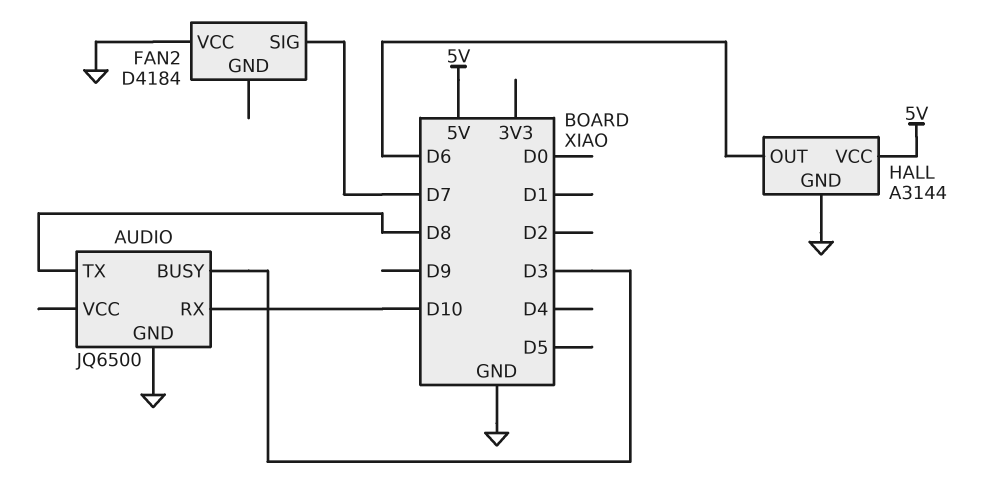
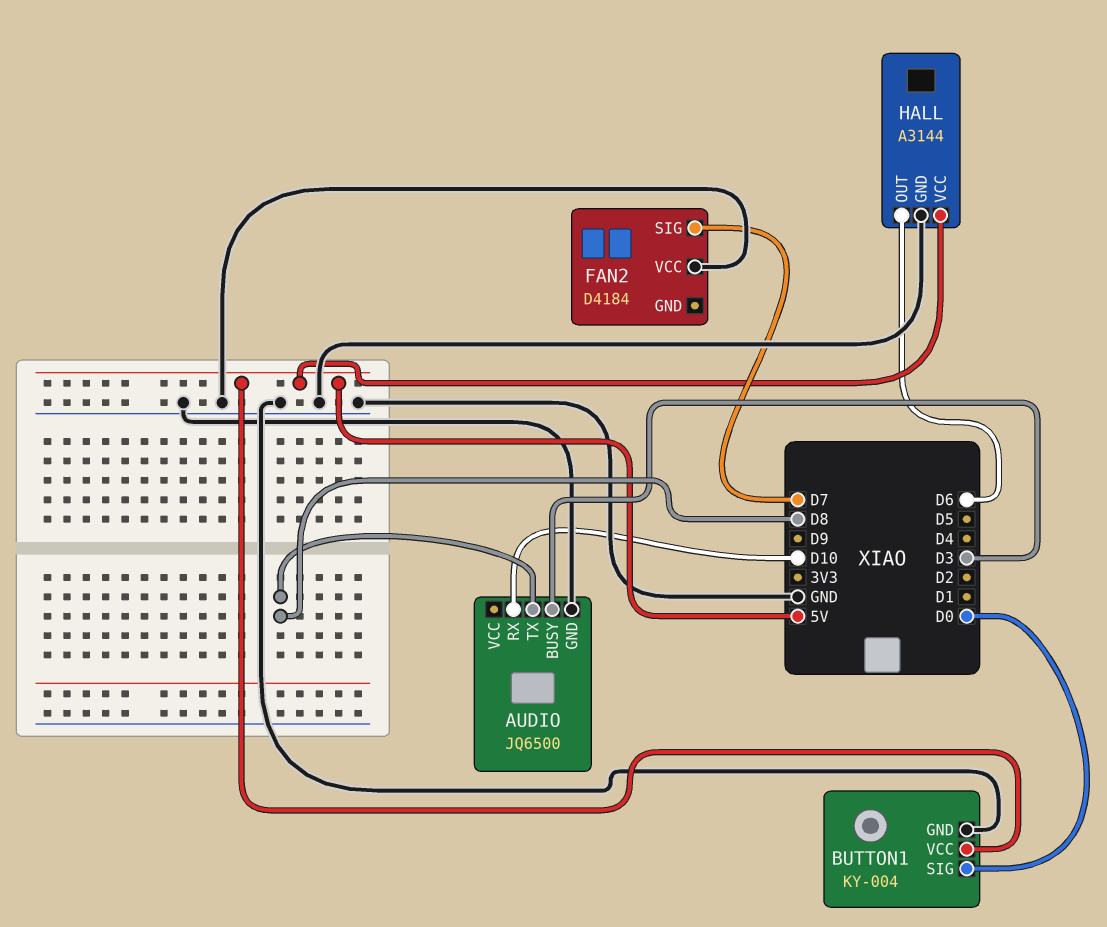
BUTTON1: none -> KY-004
BUTTON1 pin GND: none -> GND
BUTTON1 pin SIG: none -> D0
BUTTON1 pin VCC: none -> 5V

